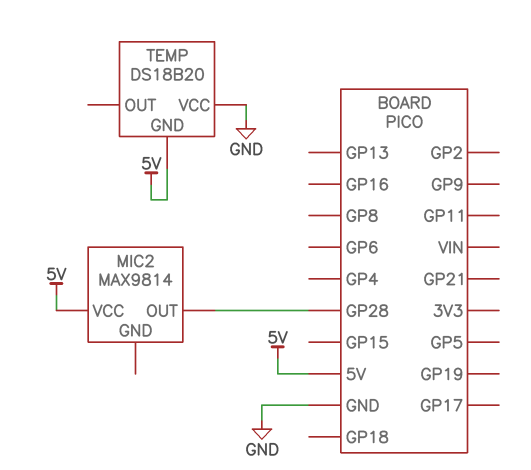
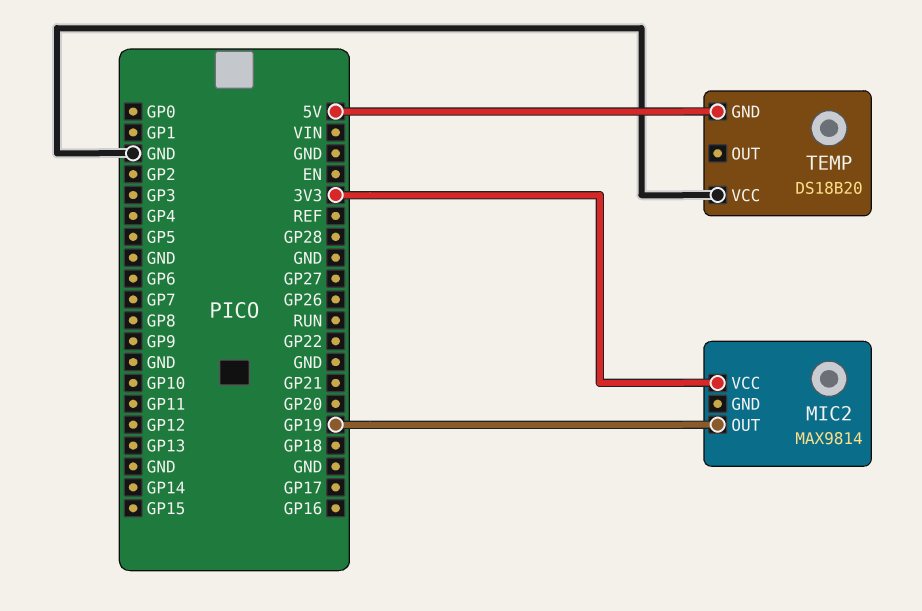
MIC2 pin OUT: GP28 -> GP19
MIC2 pin VCC: 5V -> 3V3

